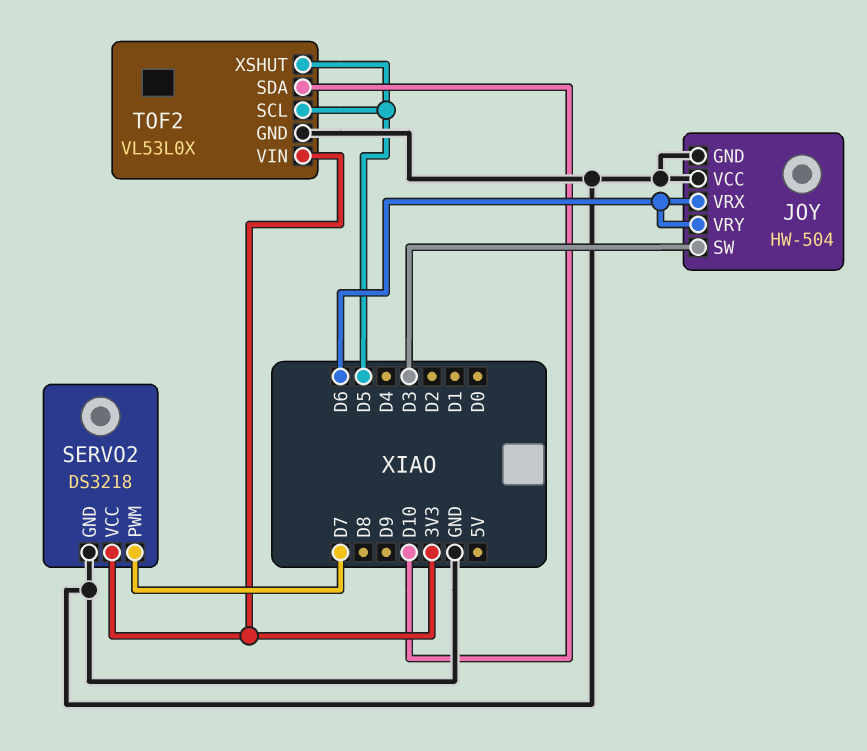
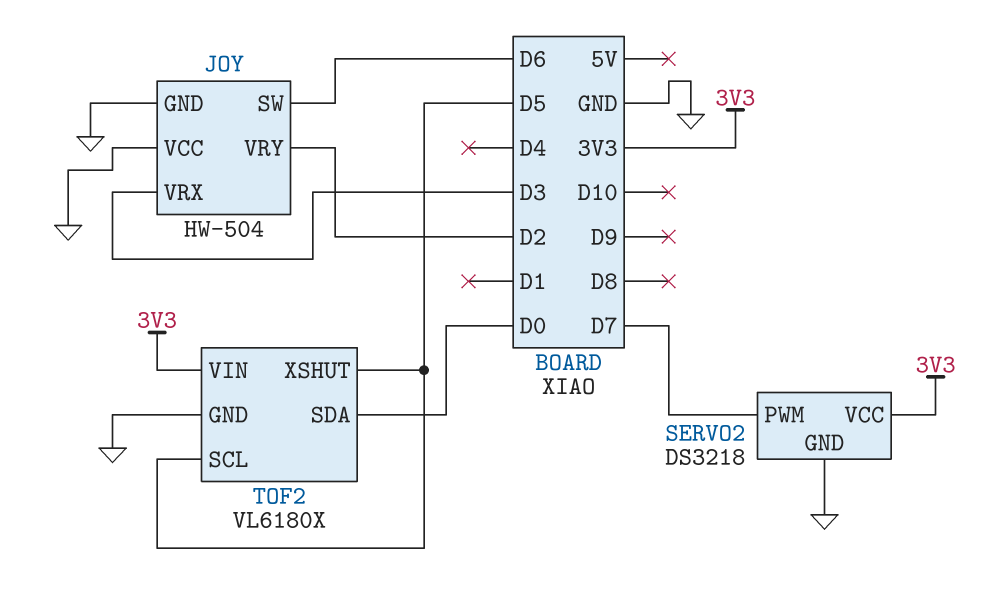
JOY pin SW: D3 -> D6
JOY pin VRX: D6 -> D3
JOY pin VRY: D6 -> D2
TOF2: VL53L0X -> VL6180X
TOF2 pin SDA: D10 -> D0

